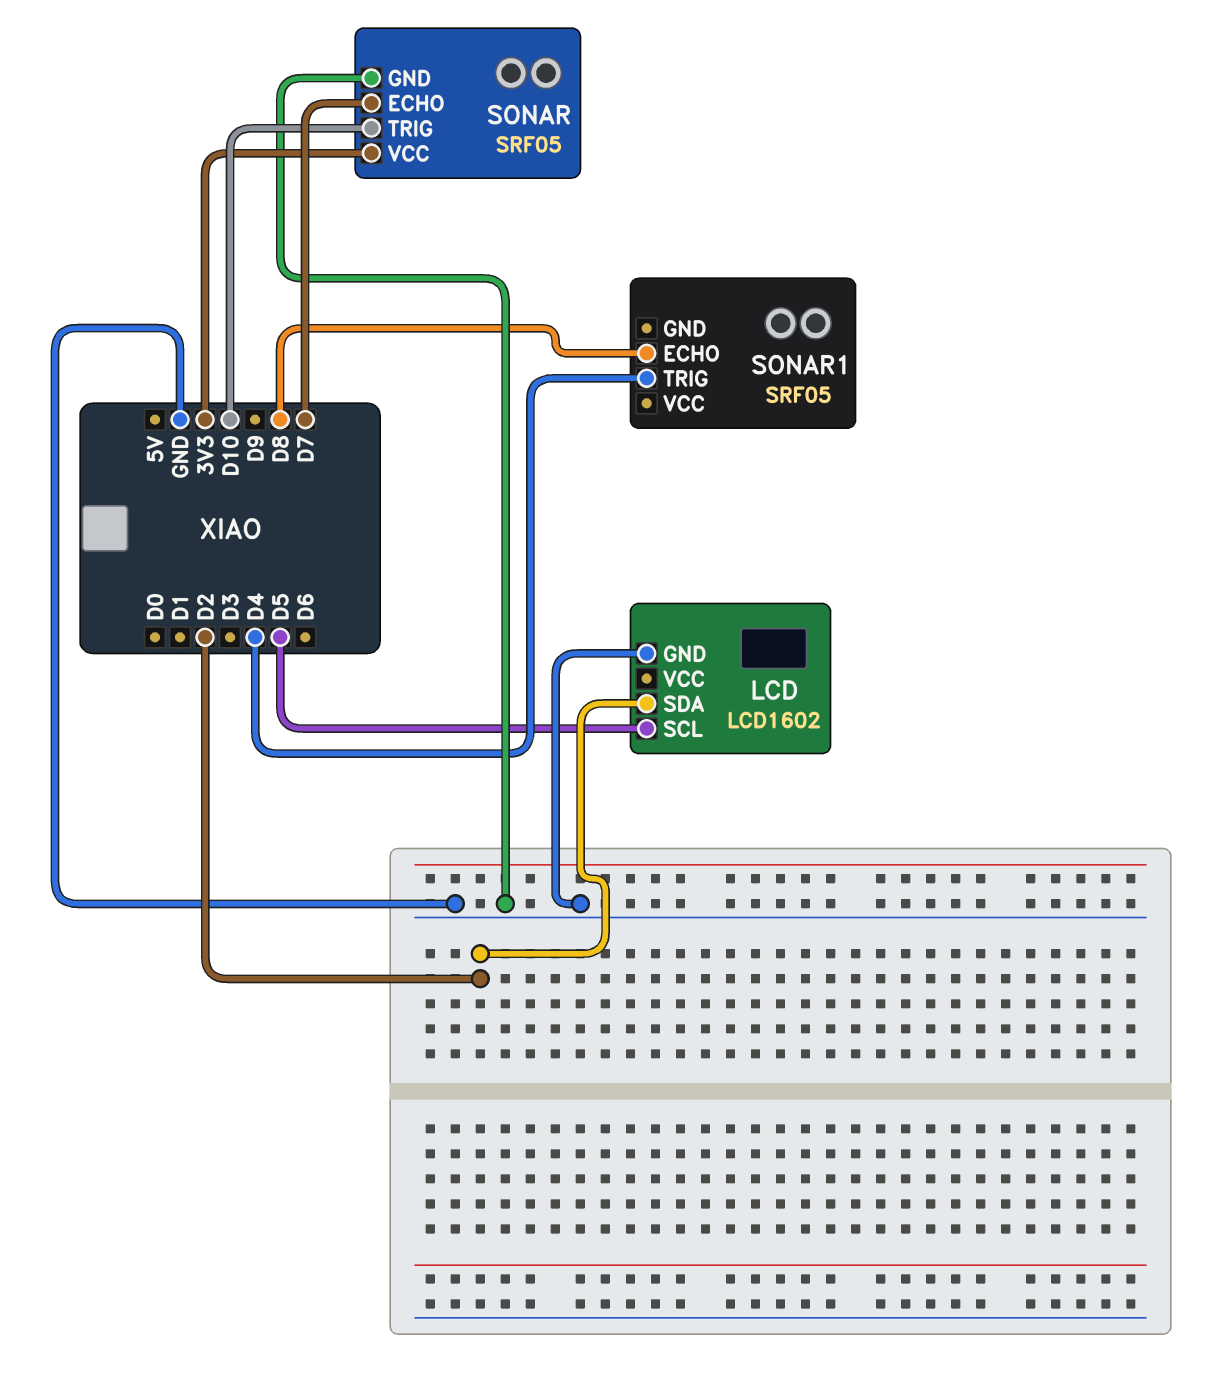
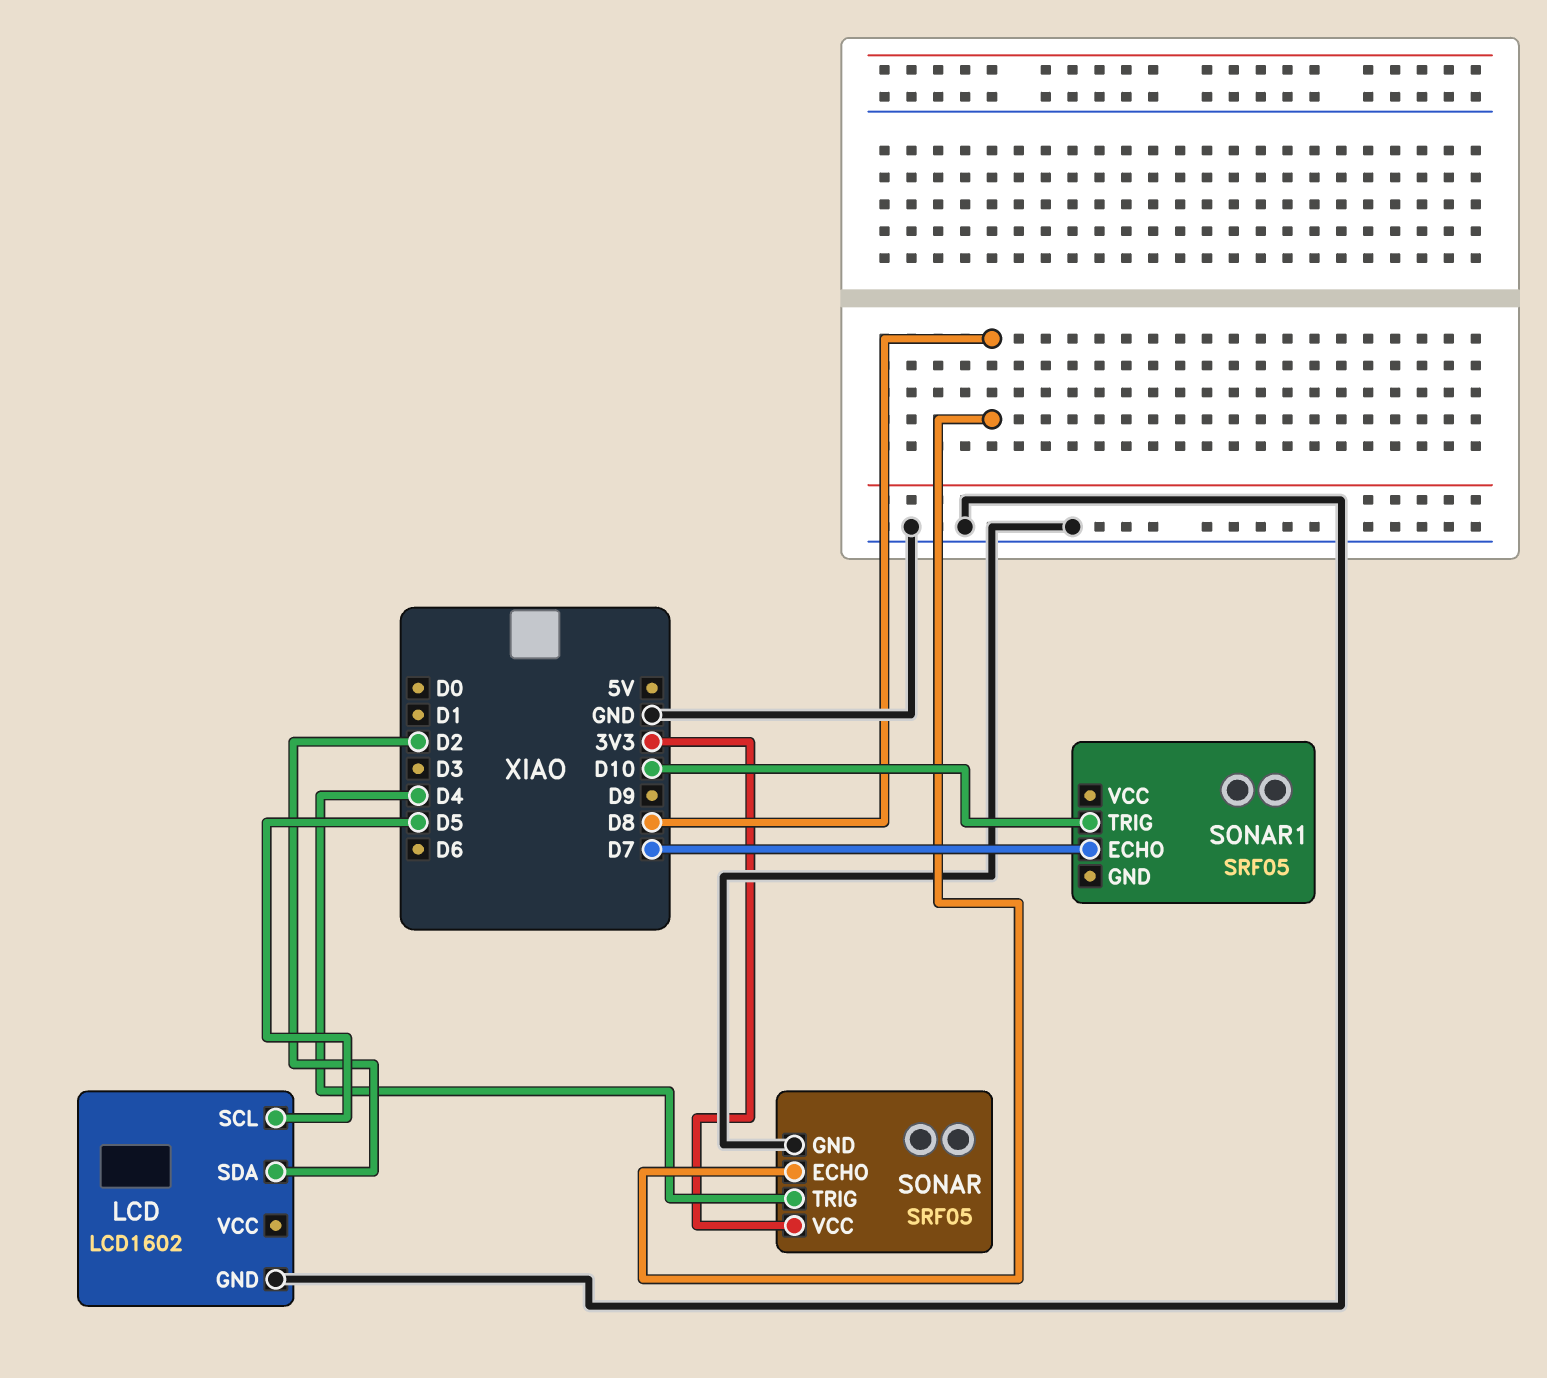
SONAR pin ECHO: D7 -> D8
SONAR pin TRIG: D10 -> D4
SONAR1 pin ECHO: D8 -> D7
SONAR1 pin TRIG: D4 -> D10

